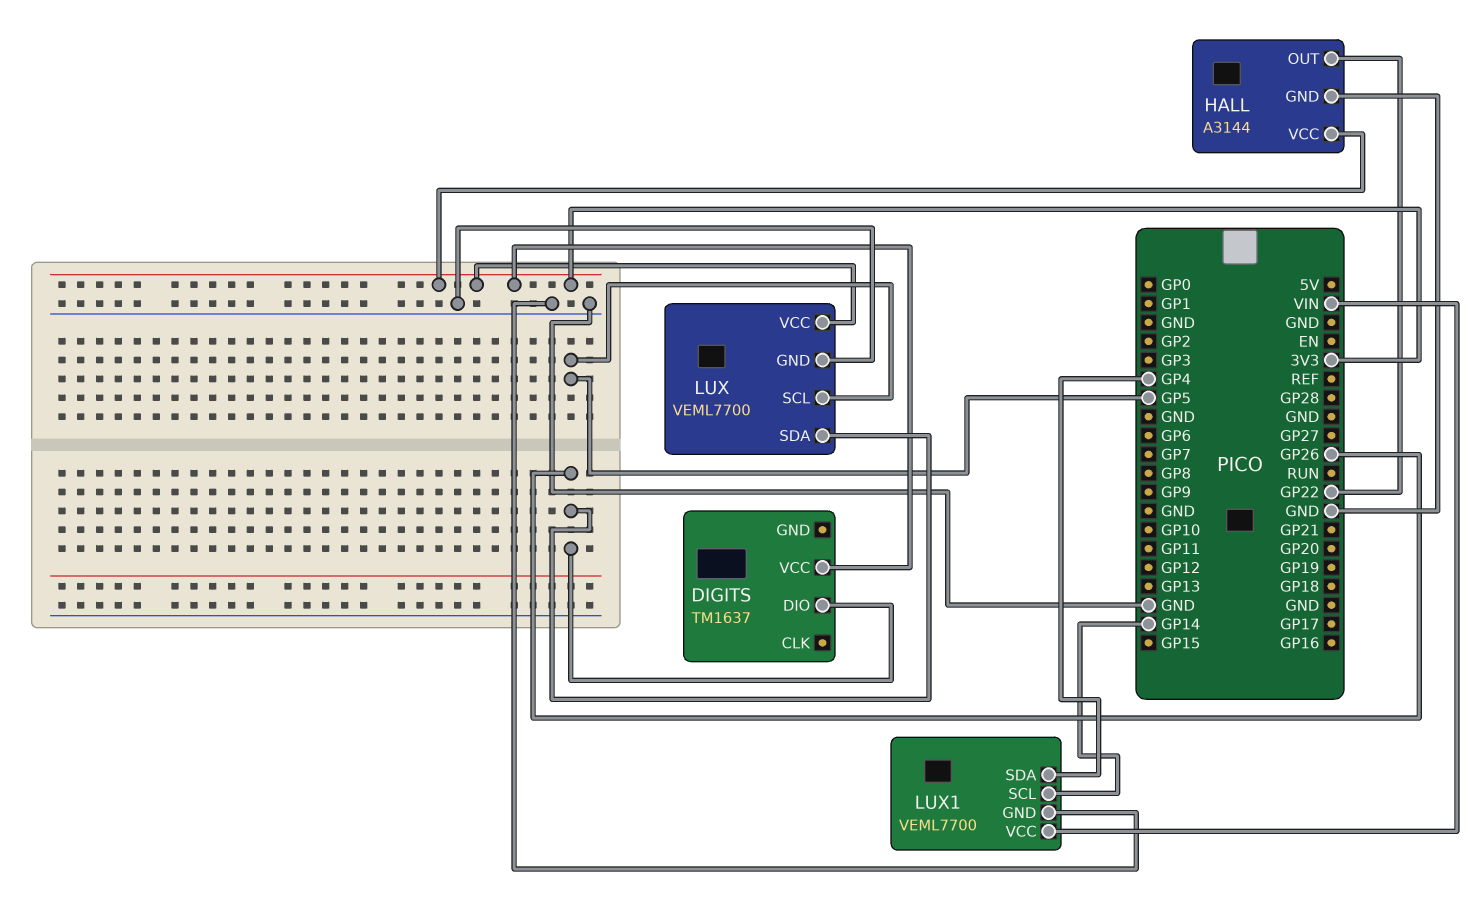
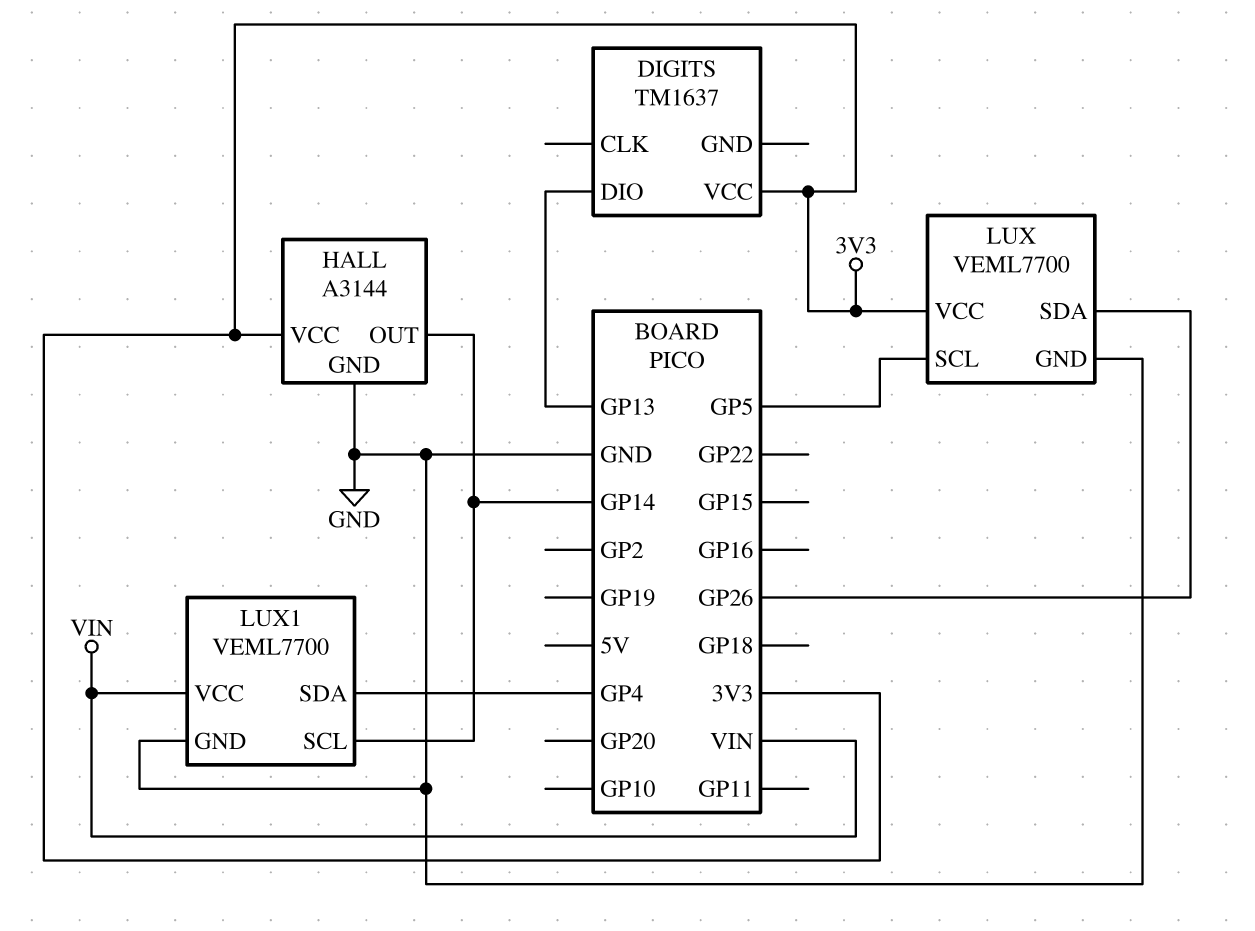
DIGITS pin DIO: GP26 -> GP13
HALL pin OUT: GP22 -> GP14

